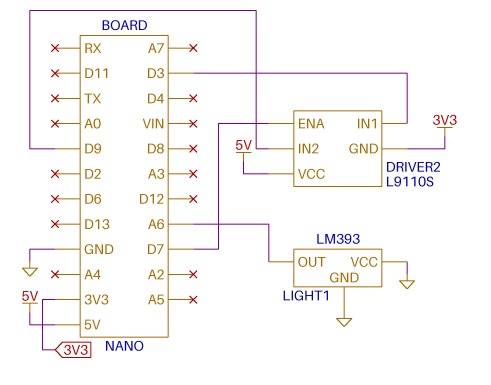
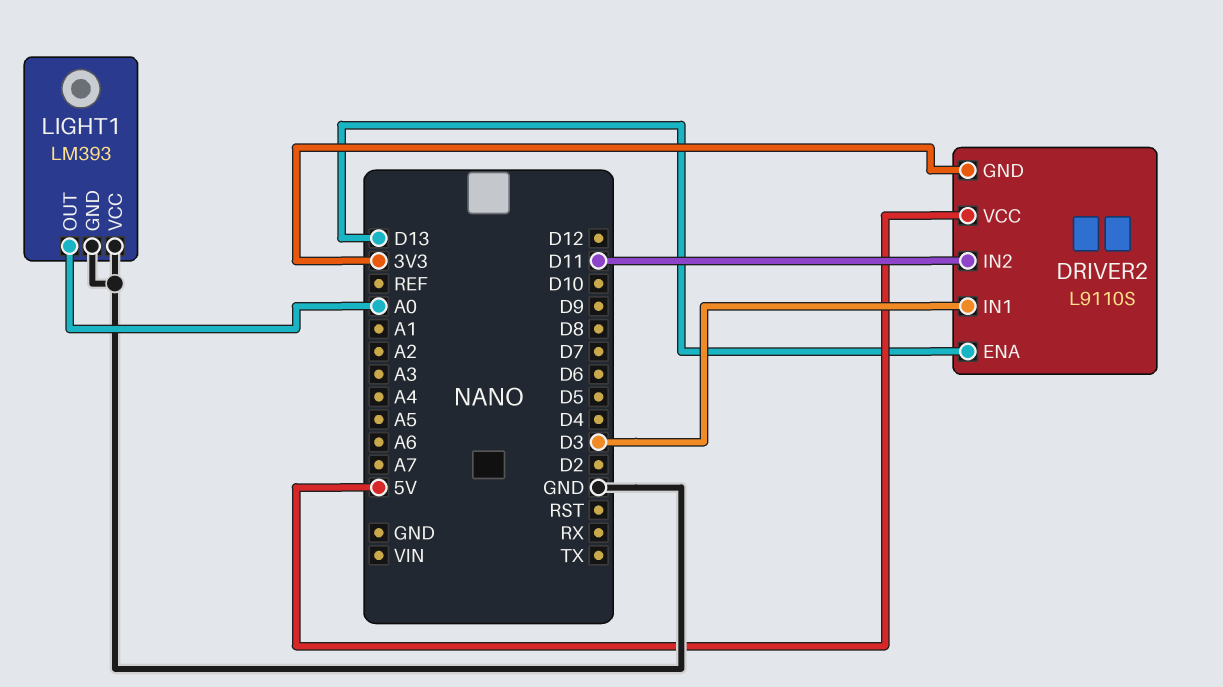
DRIVER2 pin ENA: D7 -> D13
DRIVER2 pin IN2: D9 -> D11
LIGHT1 pin OUT: A6 -> A0

